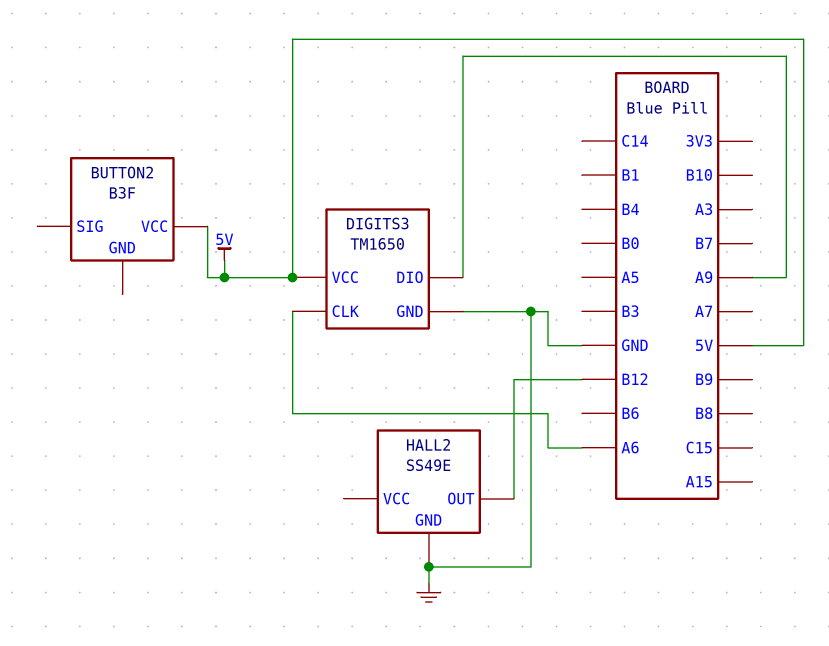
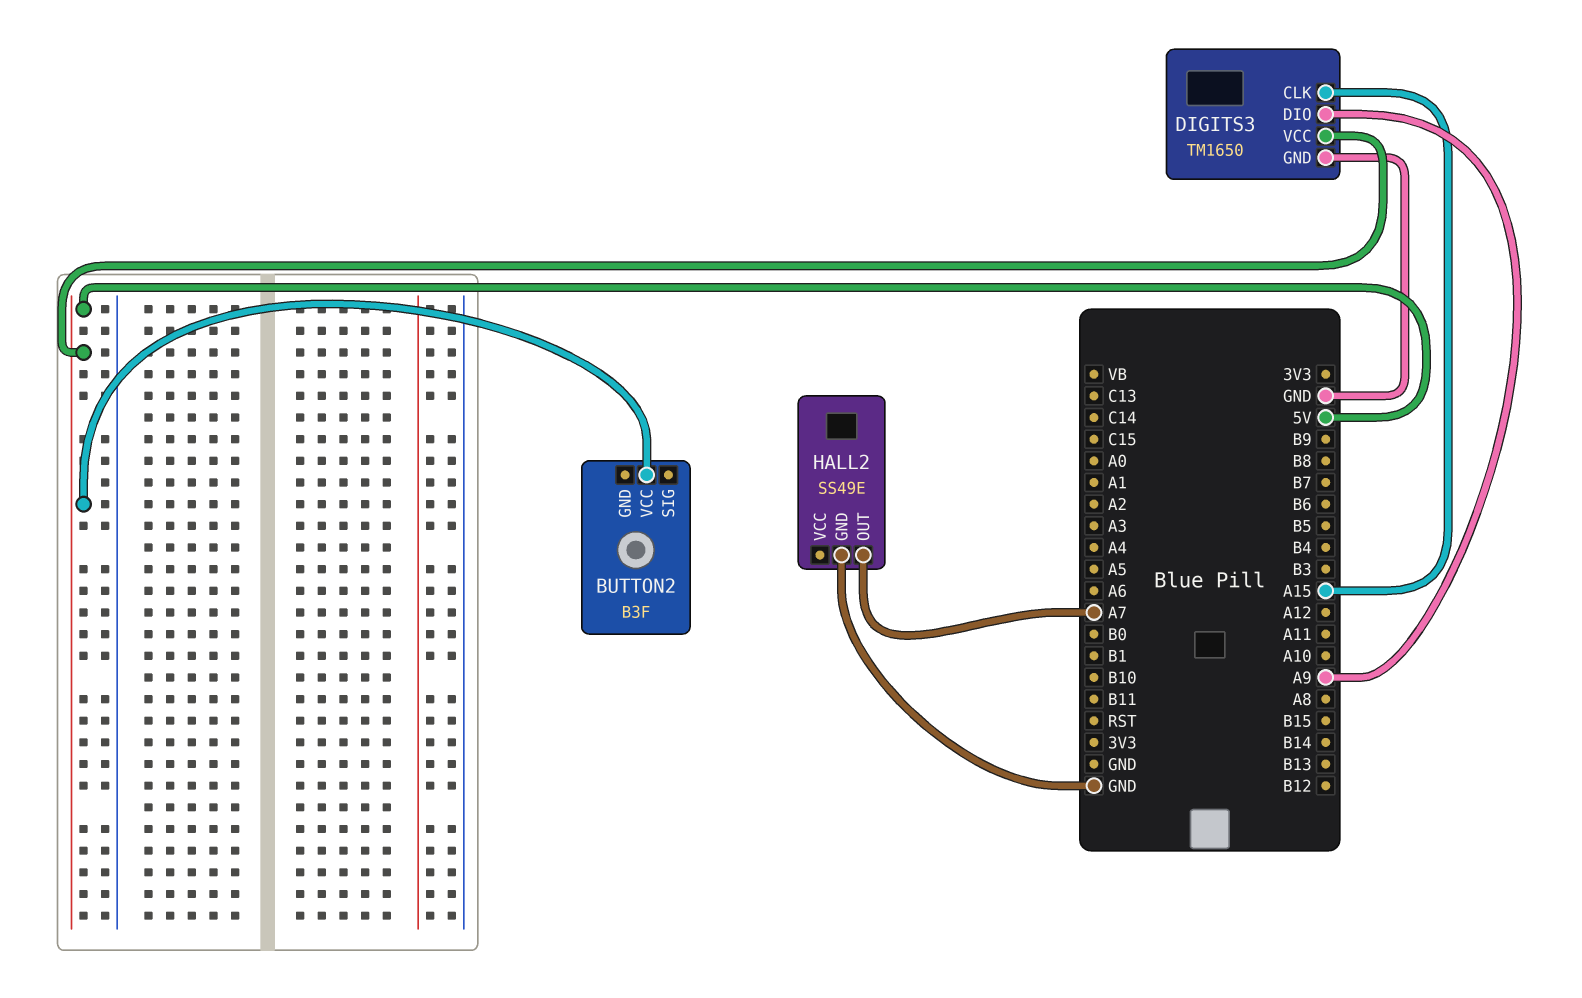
DIGITS3 pin CLK: A6 -> A15
HALL2 pin OUT: B12 -> A7

